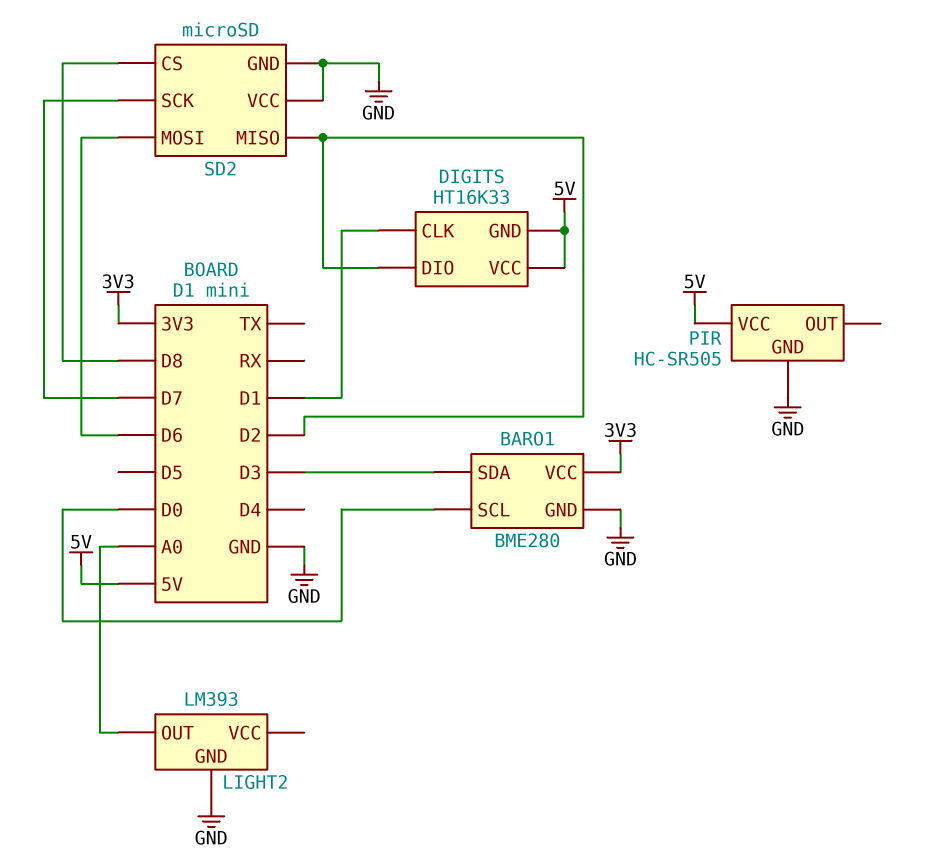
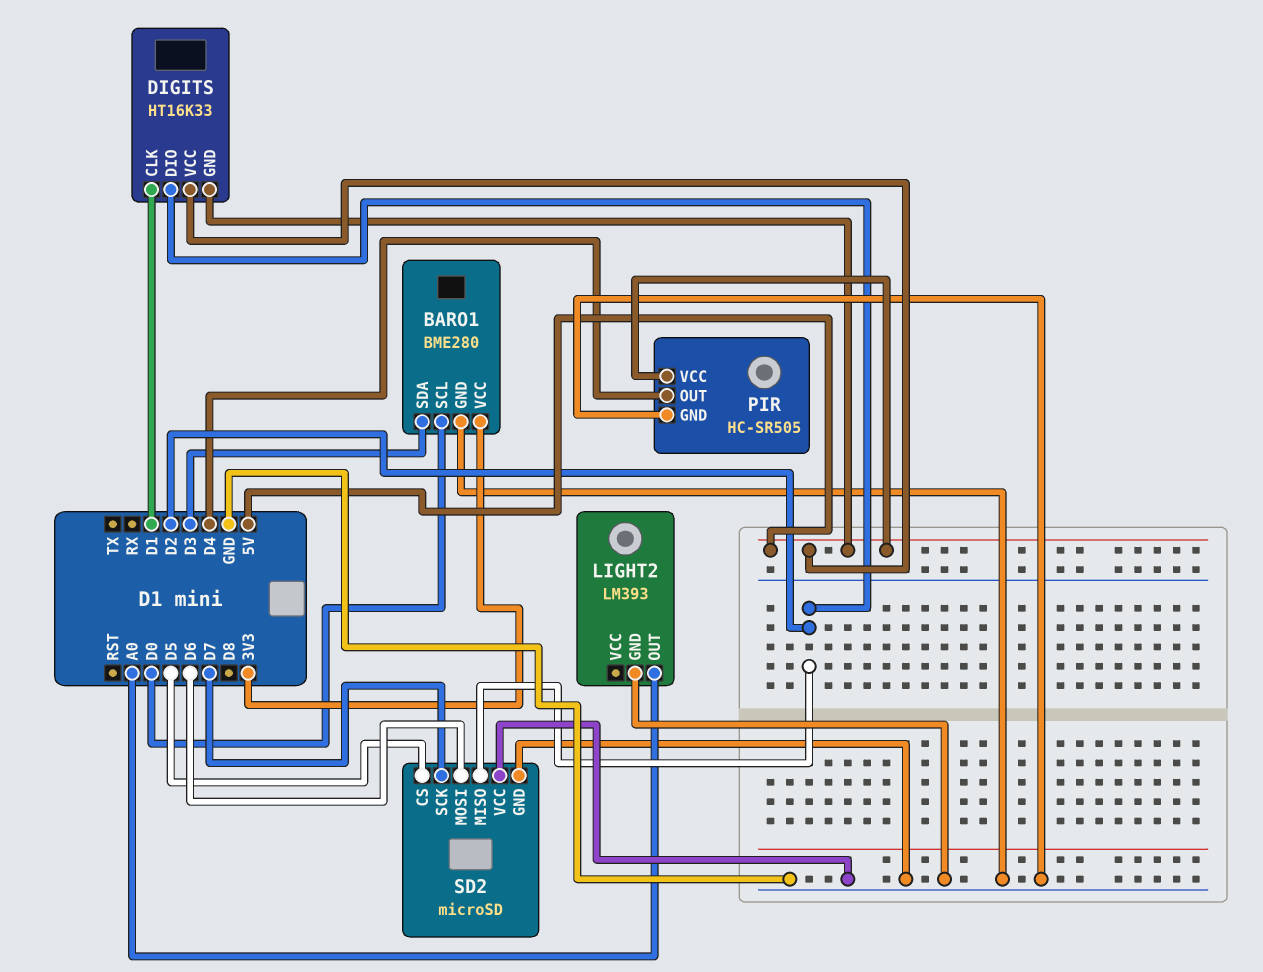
PIR pin OUT: none -> D4
SD2 pin CS: D8 -> D5

